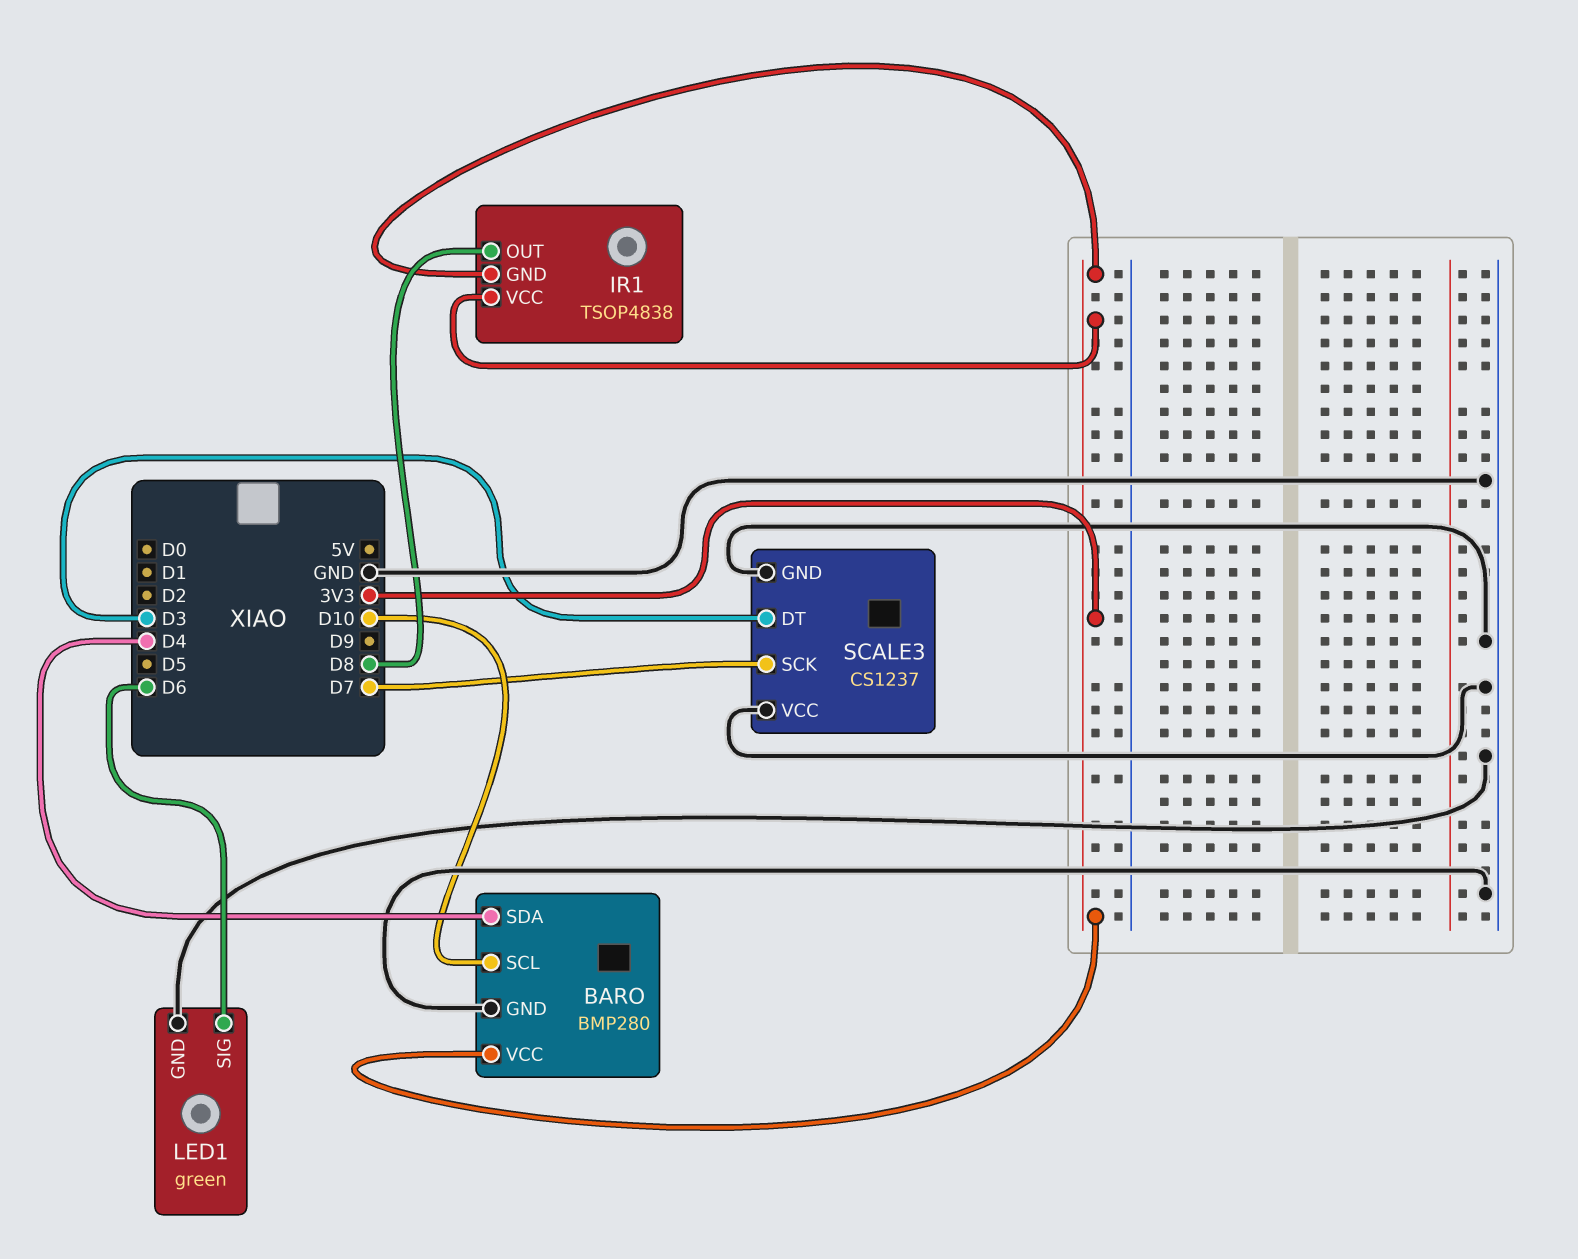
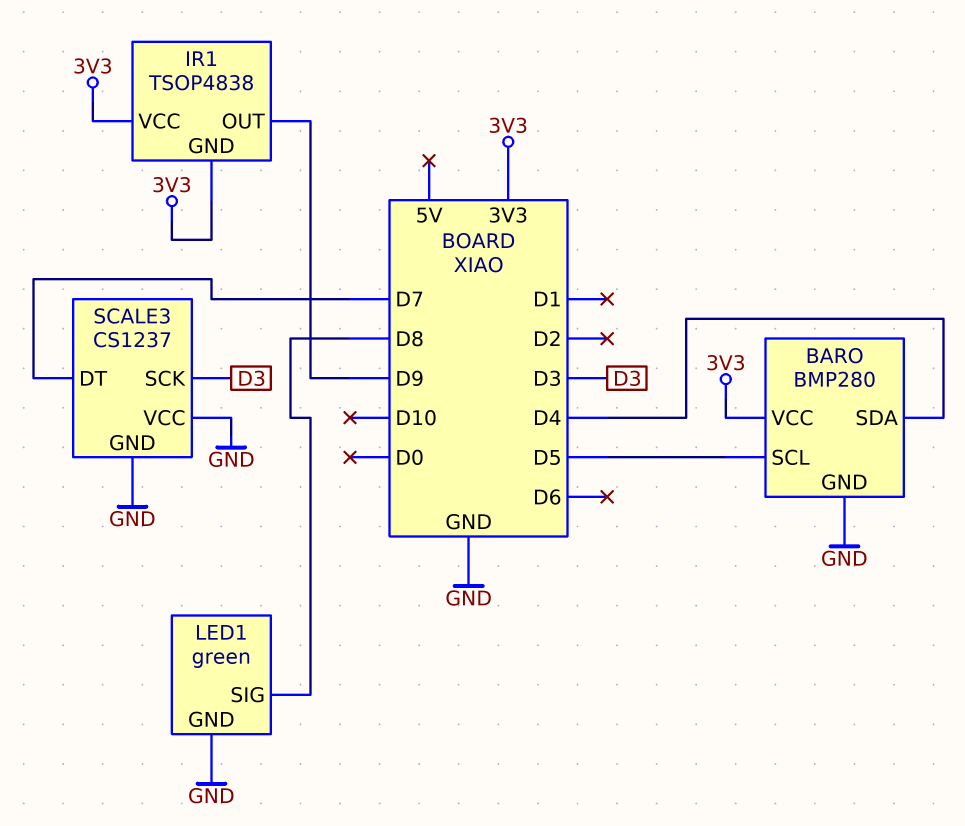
BARO pin SCL: D10 -> D5
IR1 pin OUT: D8 -> D9
LED1 pin SIG: D6 -> D8
SCALE3 pin DT: D3 -> D7
SCALE3 pin SCK: D7 -> D3

